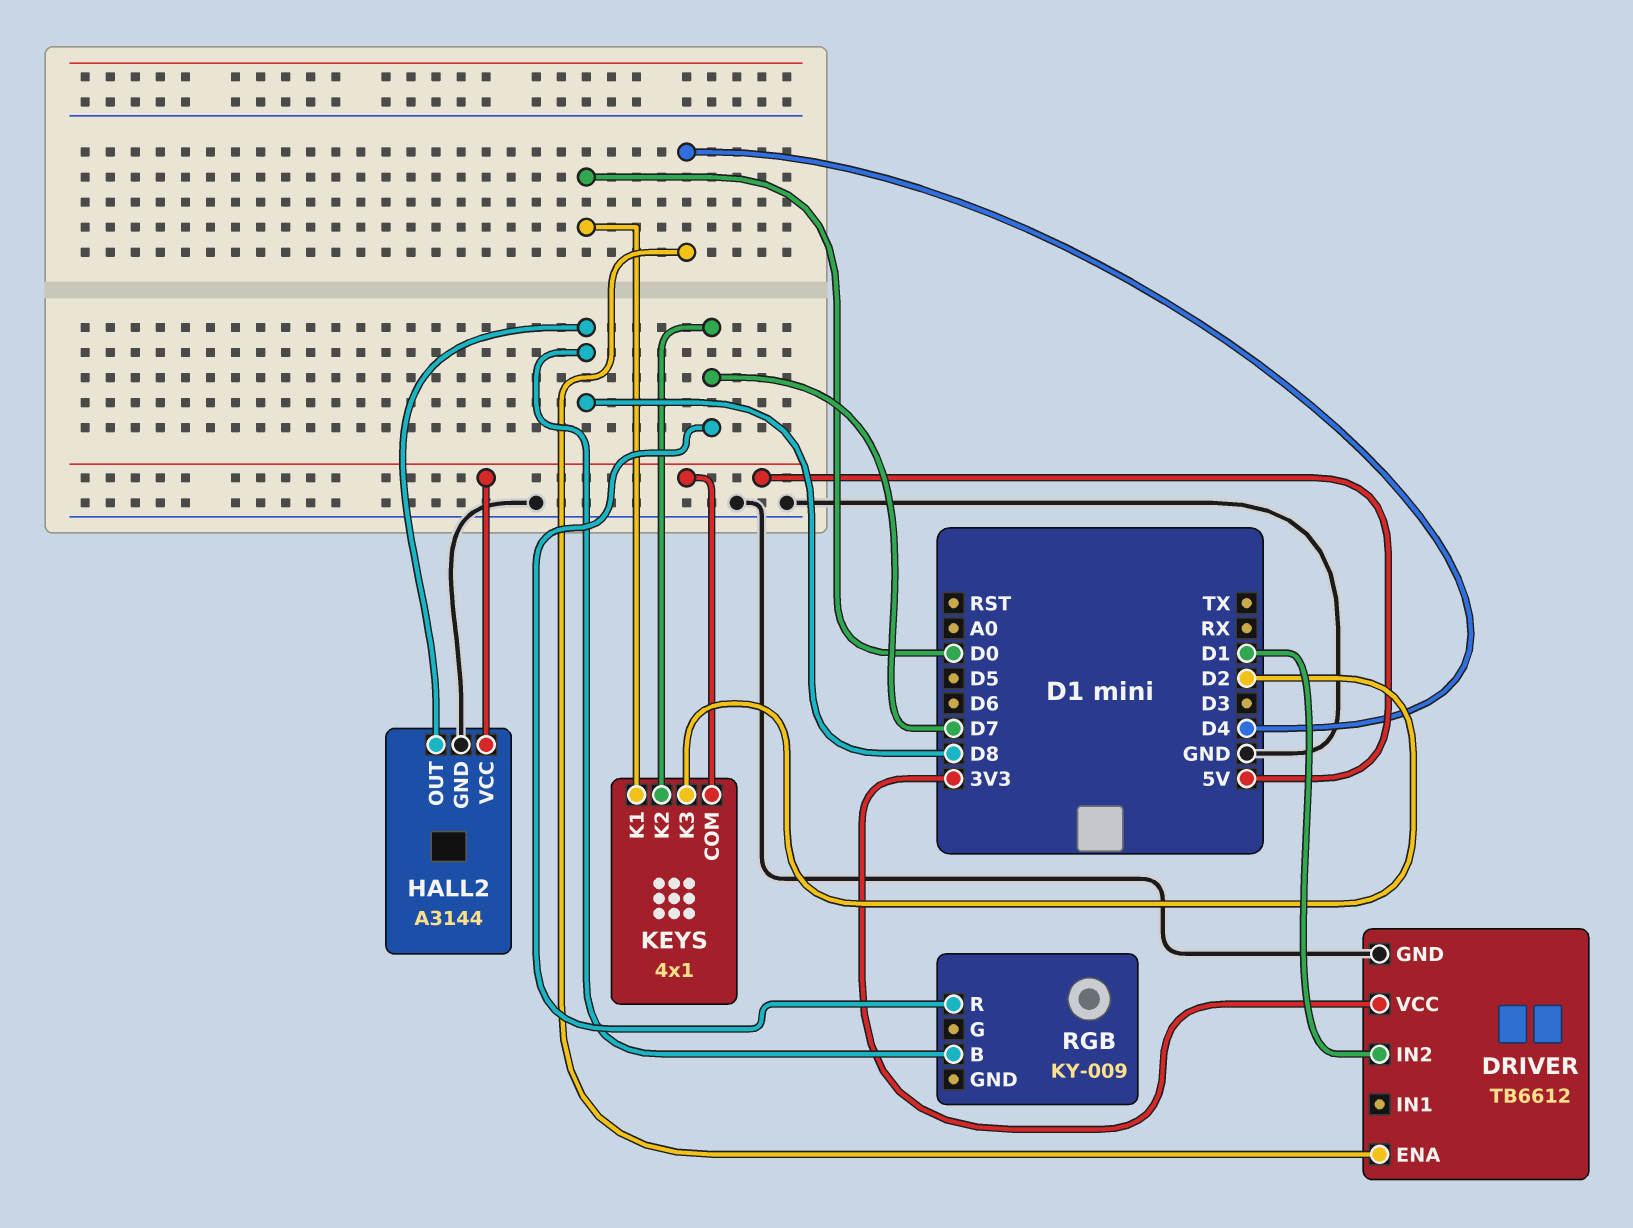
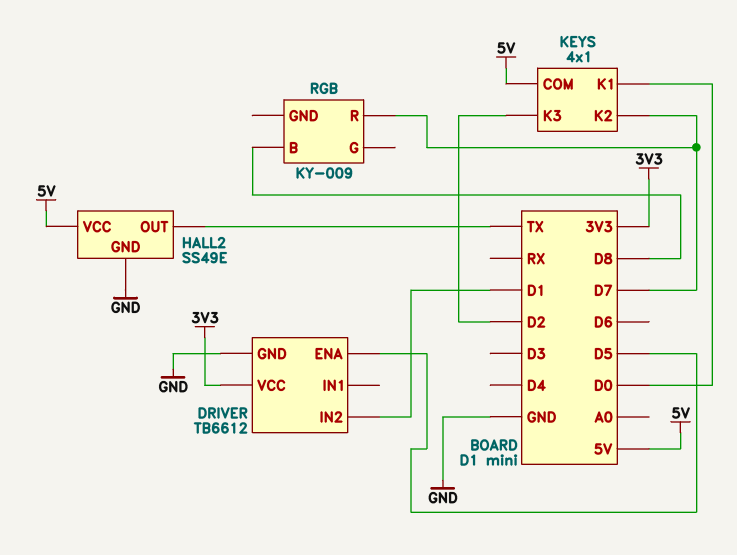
DRIVER pin ENA: D4 -> D5
HALL2: A3144 -> SS49E
HALL2 pin OUT: D8 -> TX

